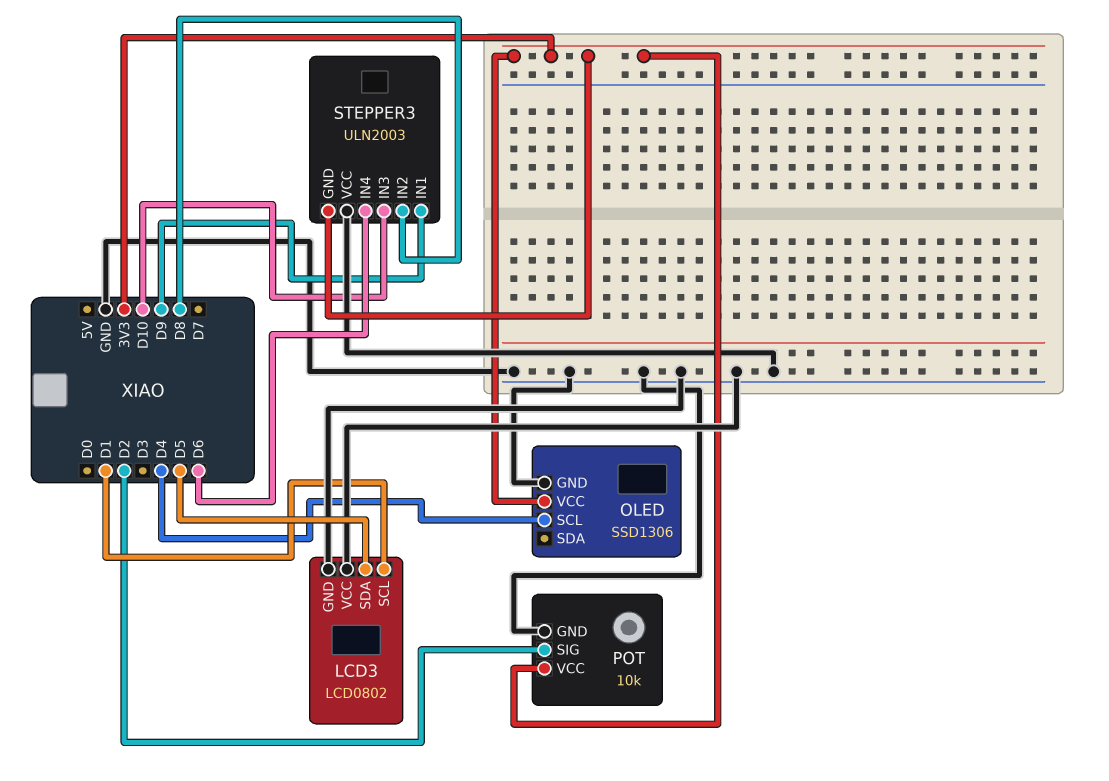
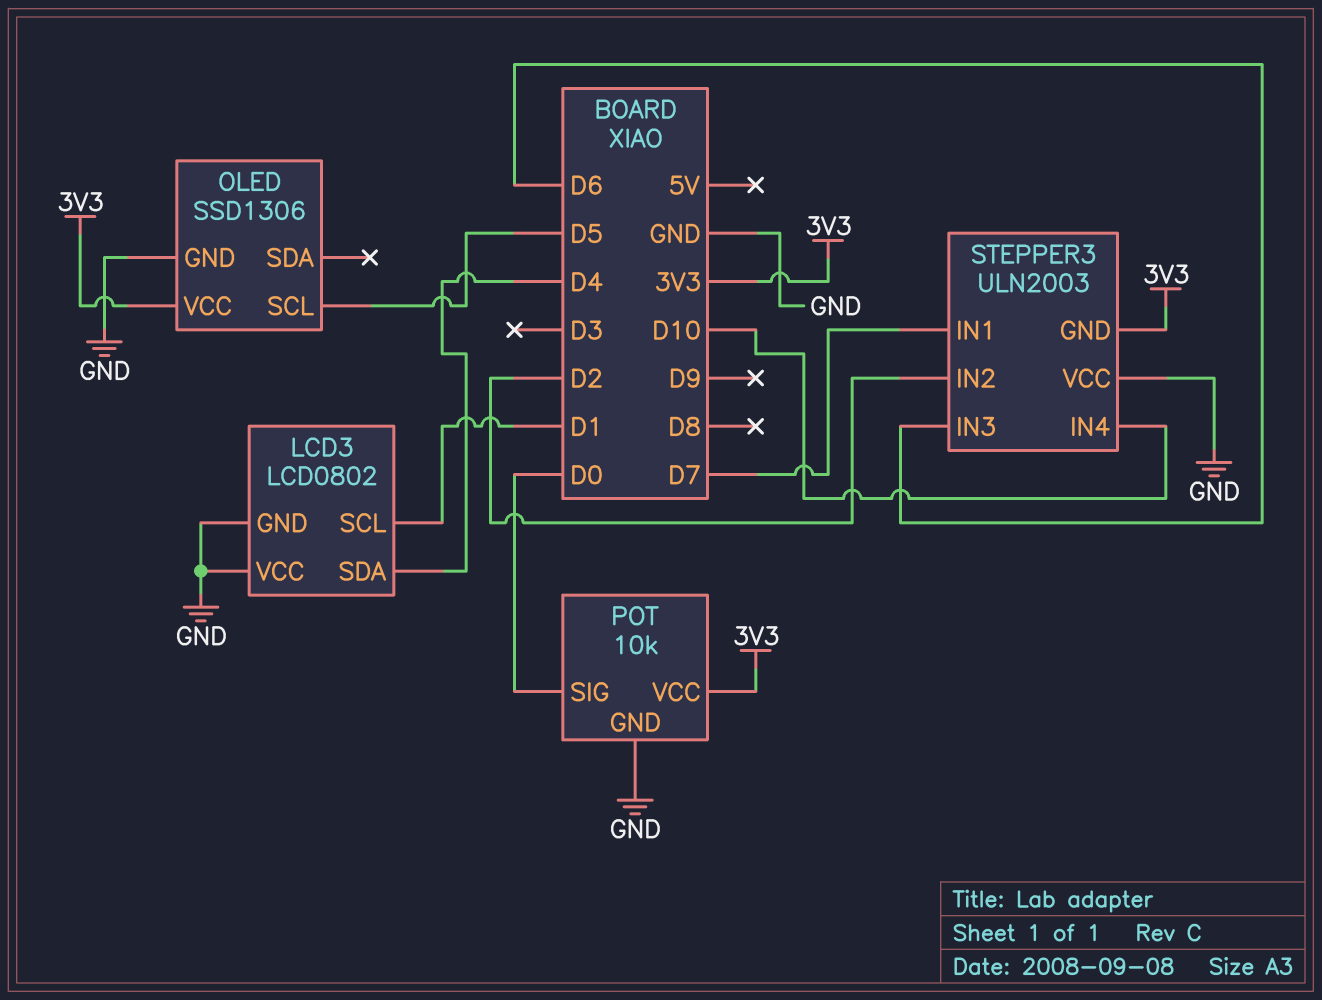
LCD3 pin SDA: D5 -> D4
OLED pin SCL: D4 -> D5
POT pin SIG: D2 -> D0
STEPPER3 pin IN1: D9 -> D7
STEPPER3 pin IN2: D8 -> D2
STEPPER3 pin IN3: D10 -> D6
STEPPER3 pin IN4: D6 -> D10

